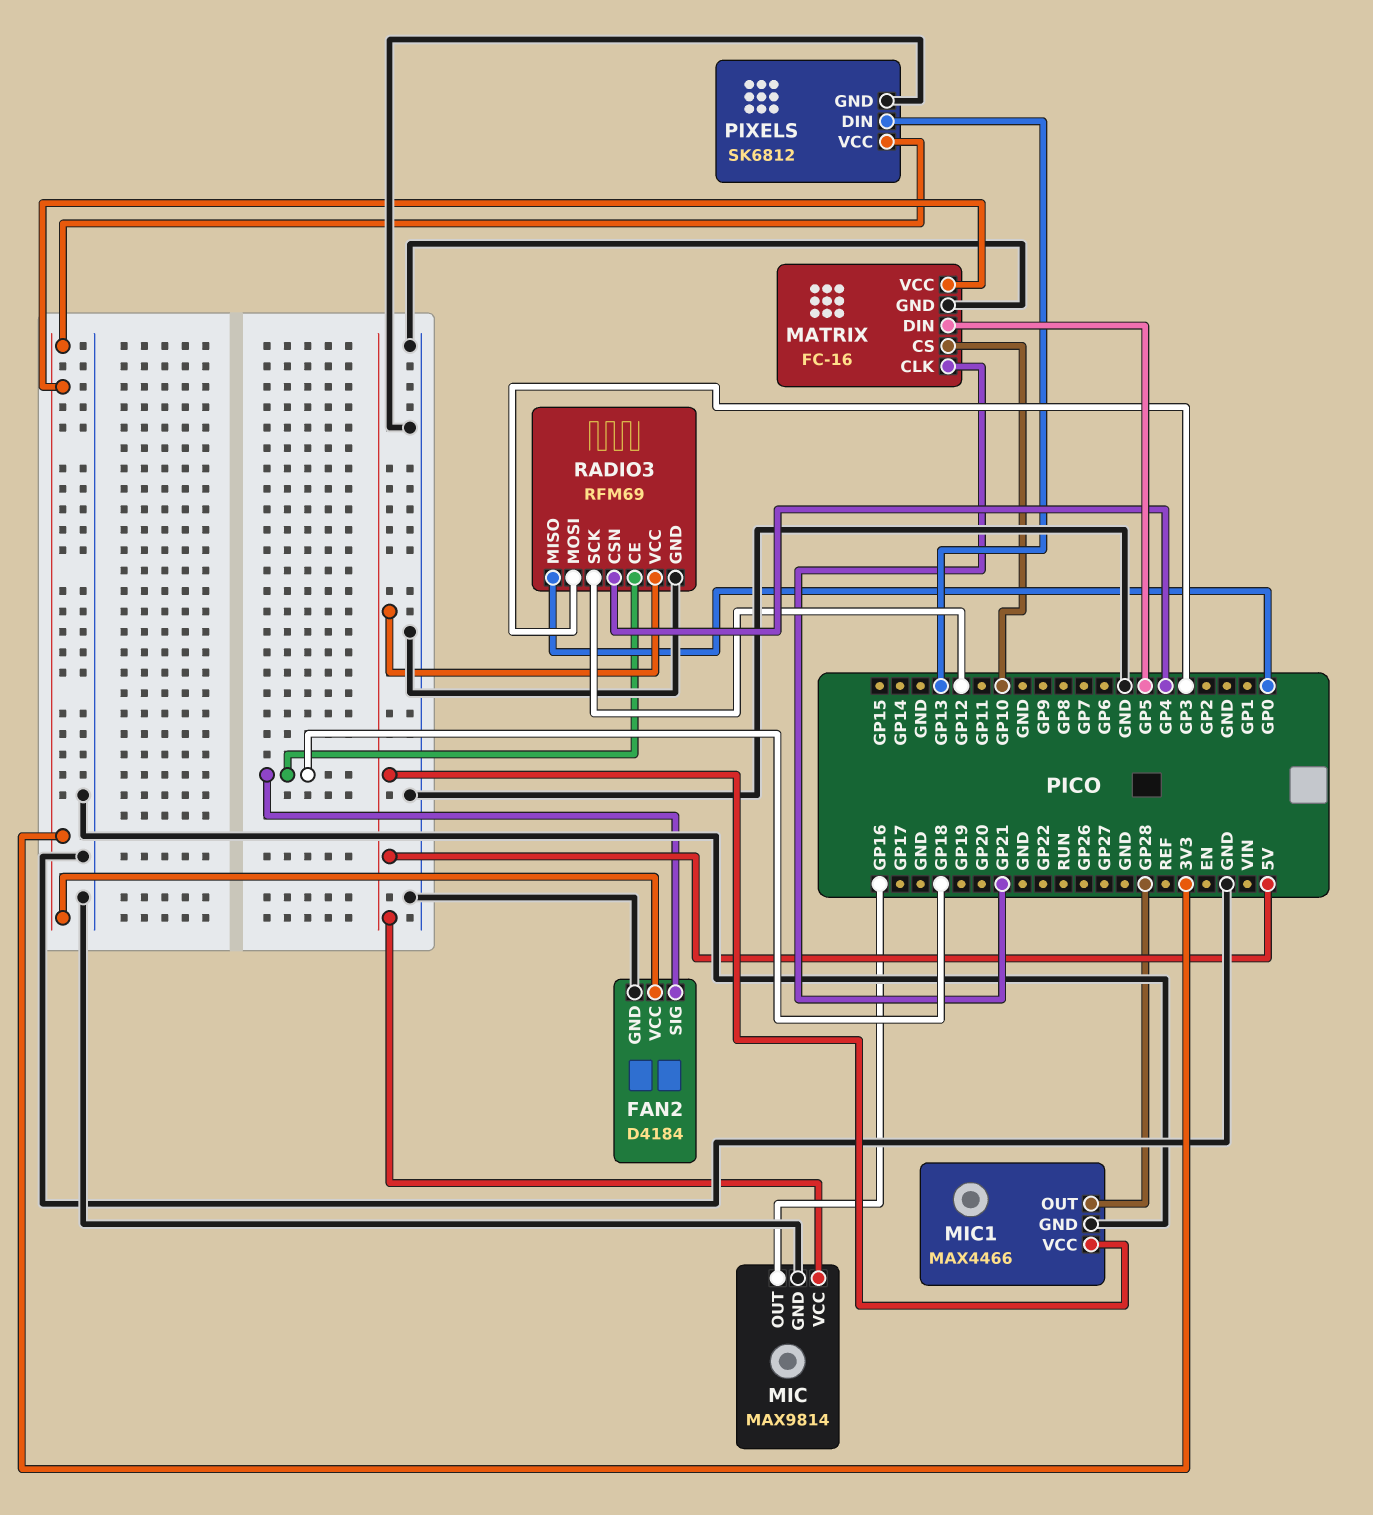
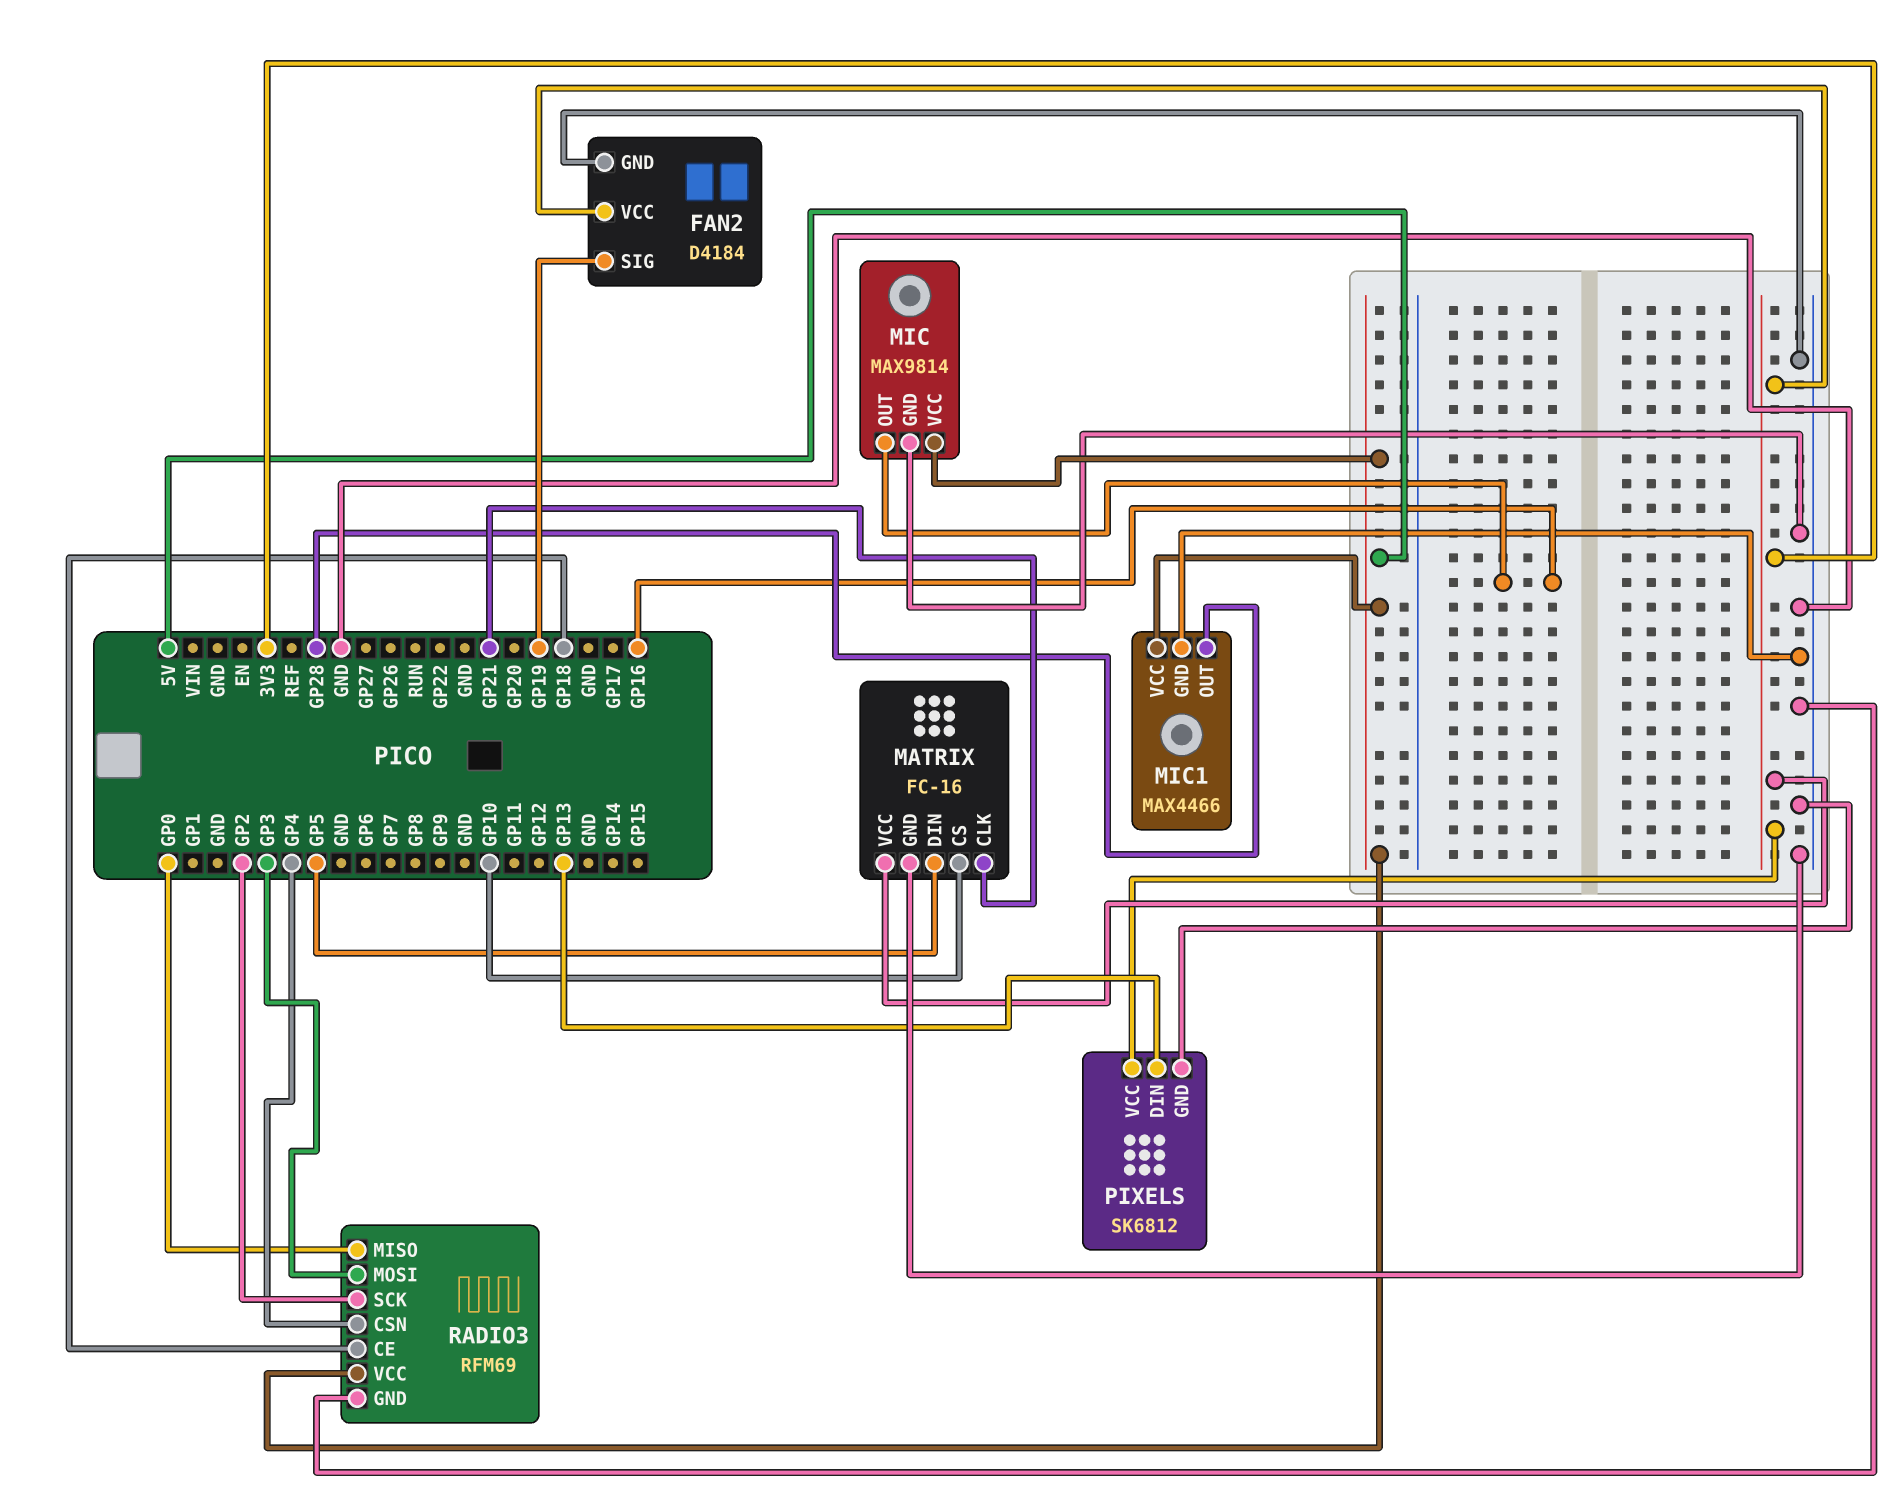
FAN2 pin SIG: GP18 -> GP19
RADIO3 pin SCK: GP12 -> GP2

